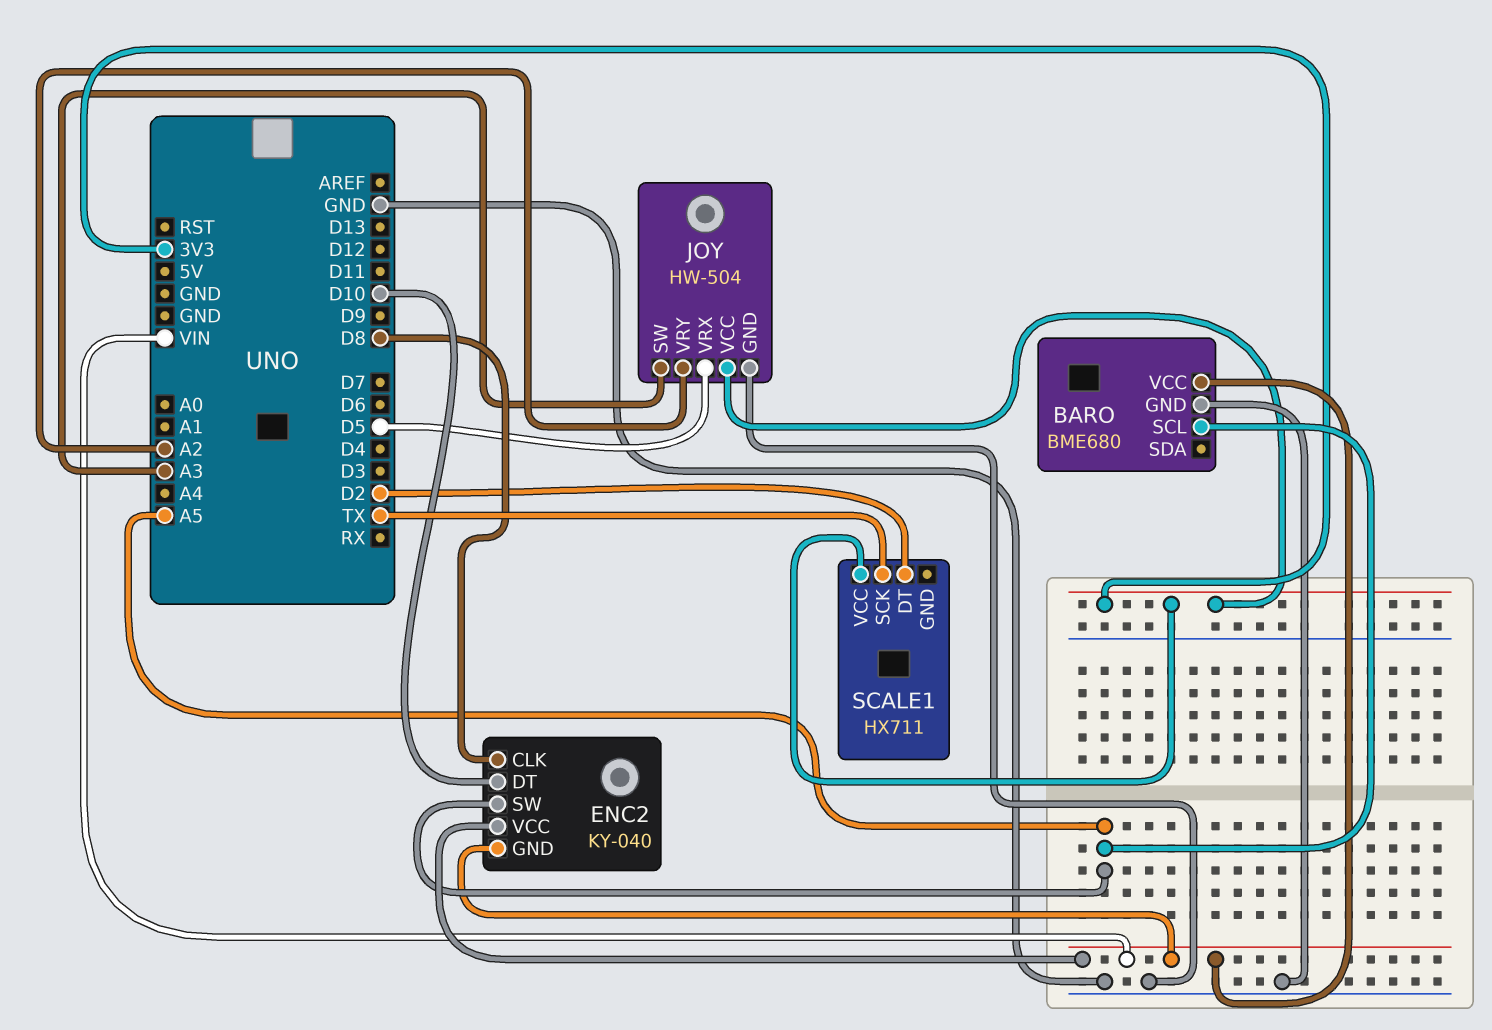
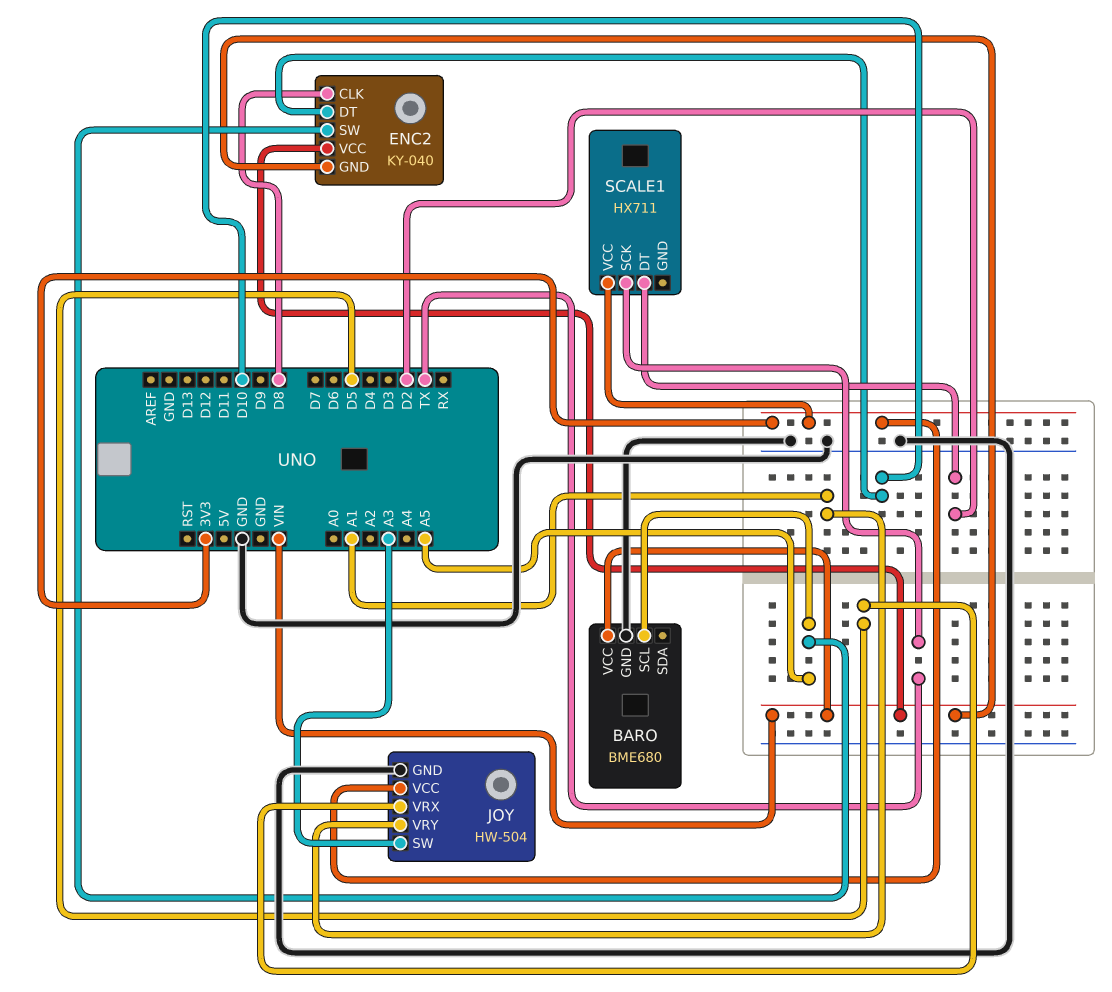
JOY pin VRY: A2 -> A1

